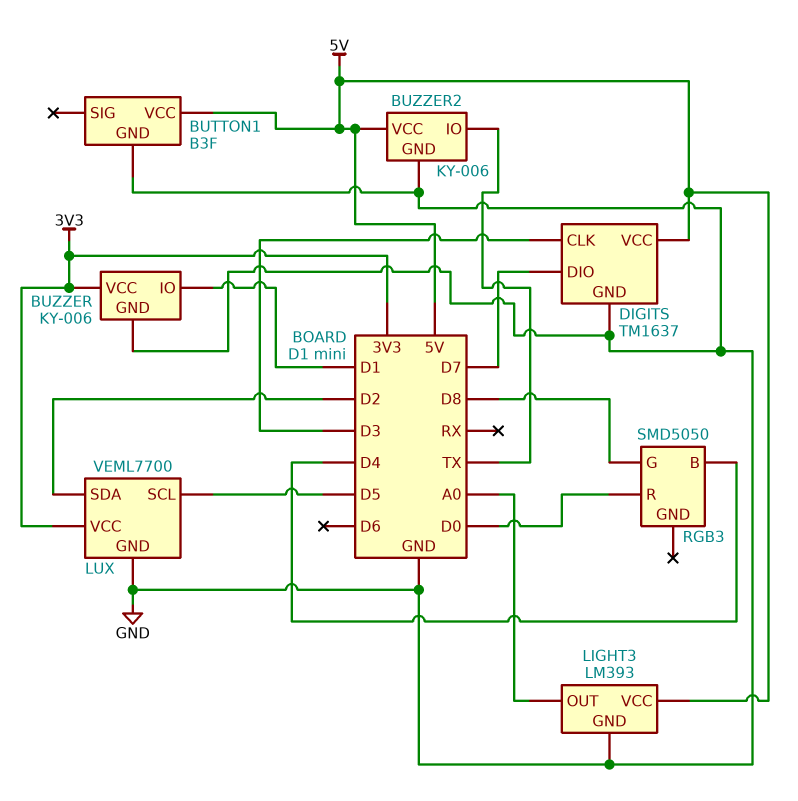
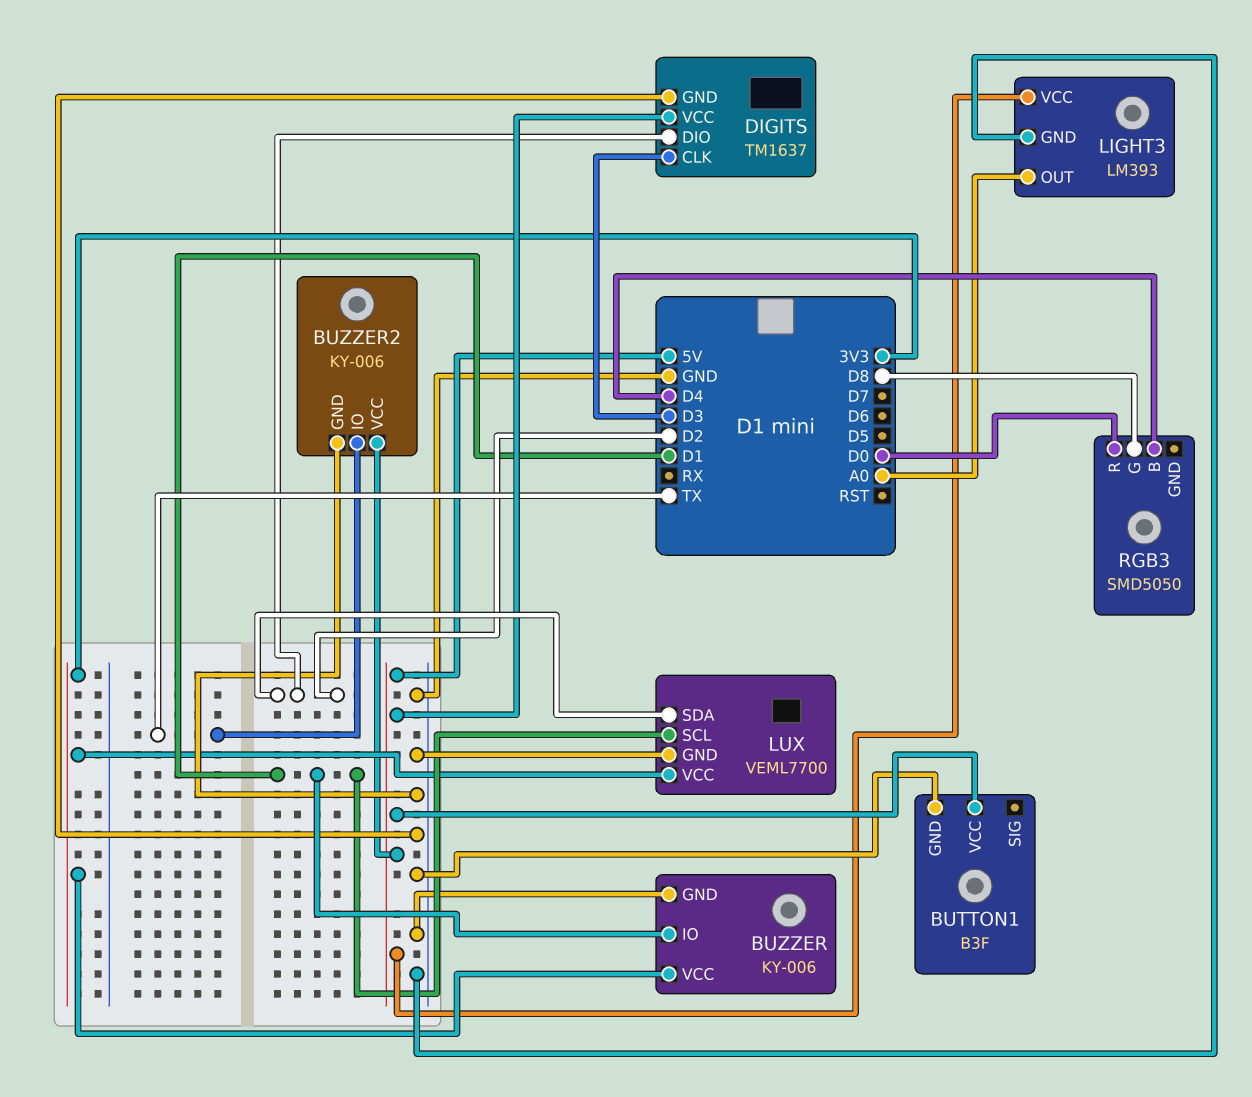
DIGITS pin DIO: D7 -> D2
LUX pin SCL: D5 -> D1

